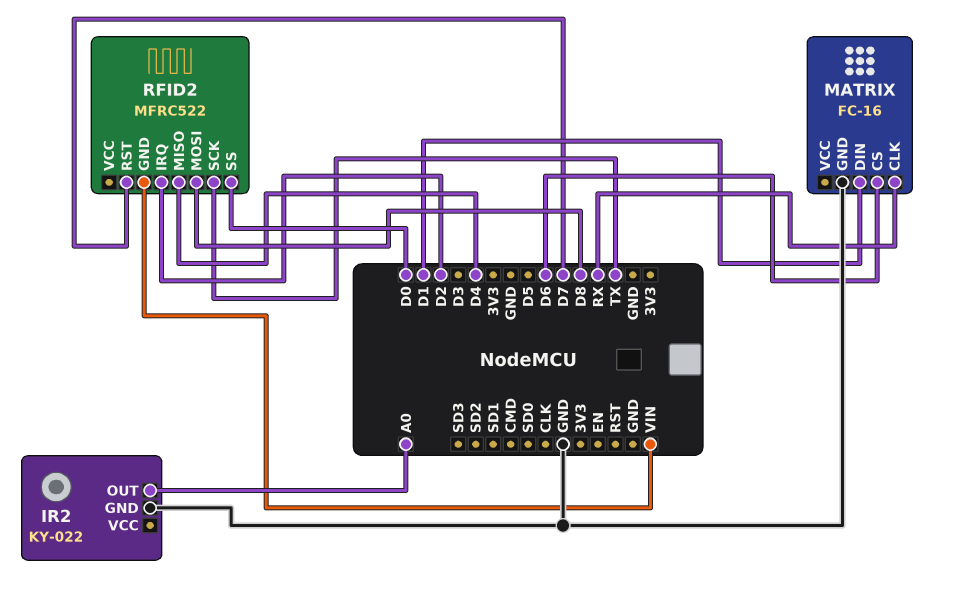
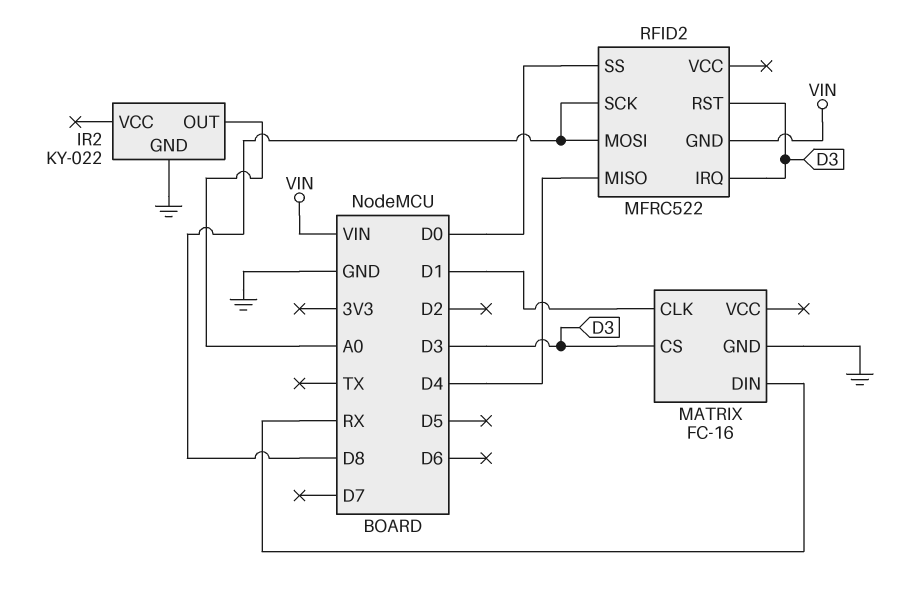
MATRIX pin CLK: RX -> D1
MATRIX pin CS: D6 -> D3
MATRIX pin DIN: D1 -> RX
RFID2 pin IRQ: D2 -> D3
RFID2 pin RST: D7 -> D3
RFID2 pin SCK: TX -> D8

